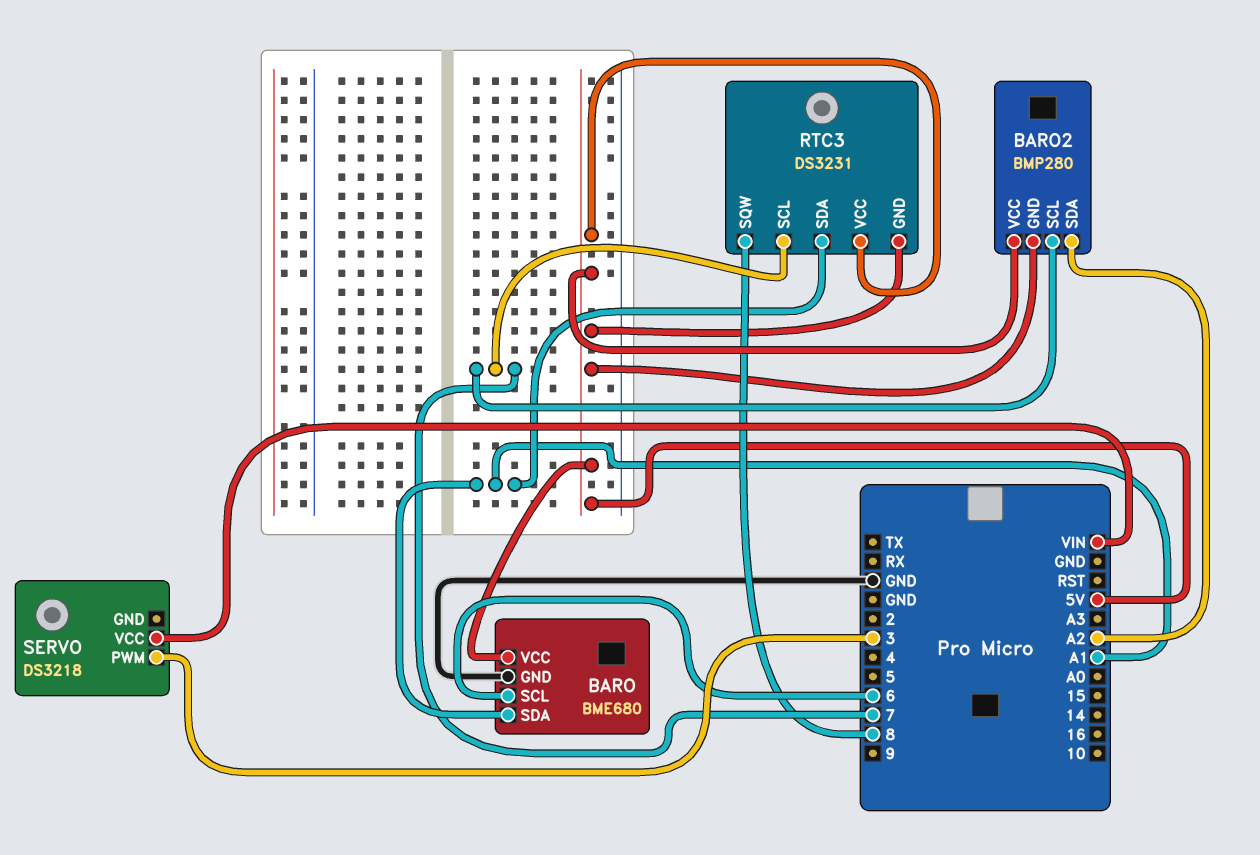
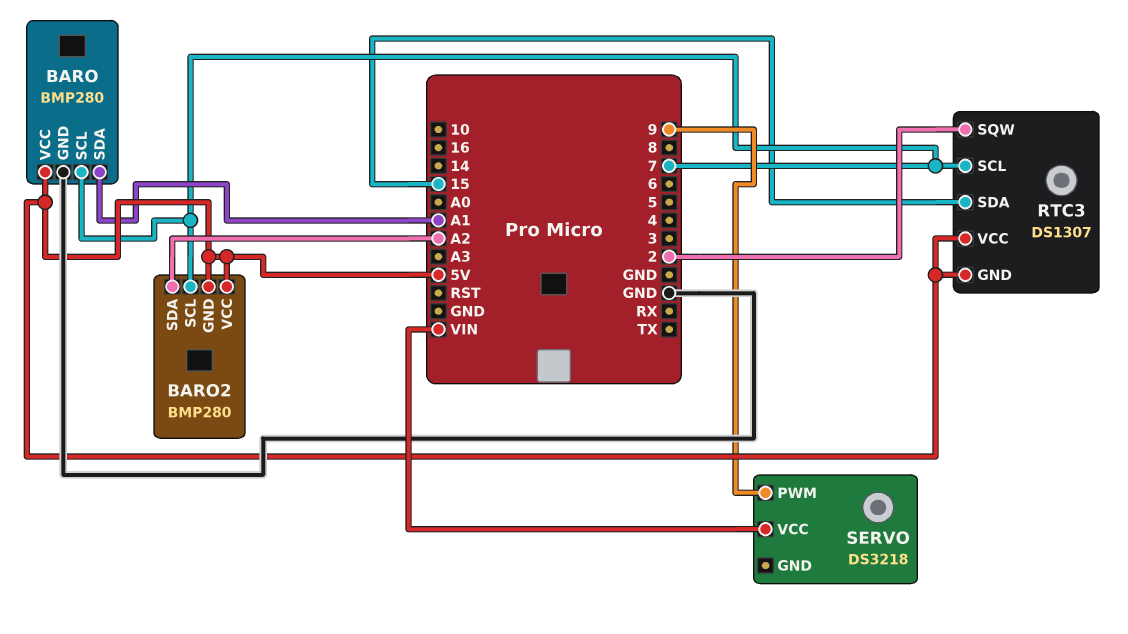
BARO: BME680 -> BMP280
BARO pin SCL: 6 -> 7
RTC3: DS3231 -> DS1307
RTC3 pin SDA: A1 -> 15
RTC3 pin SQW: 8 -> 2
SERVO pin PWM: 3 -> 9

